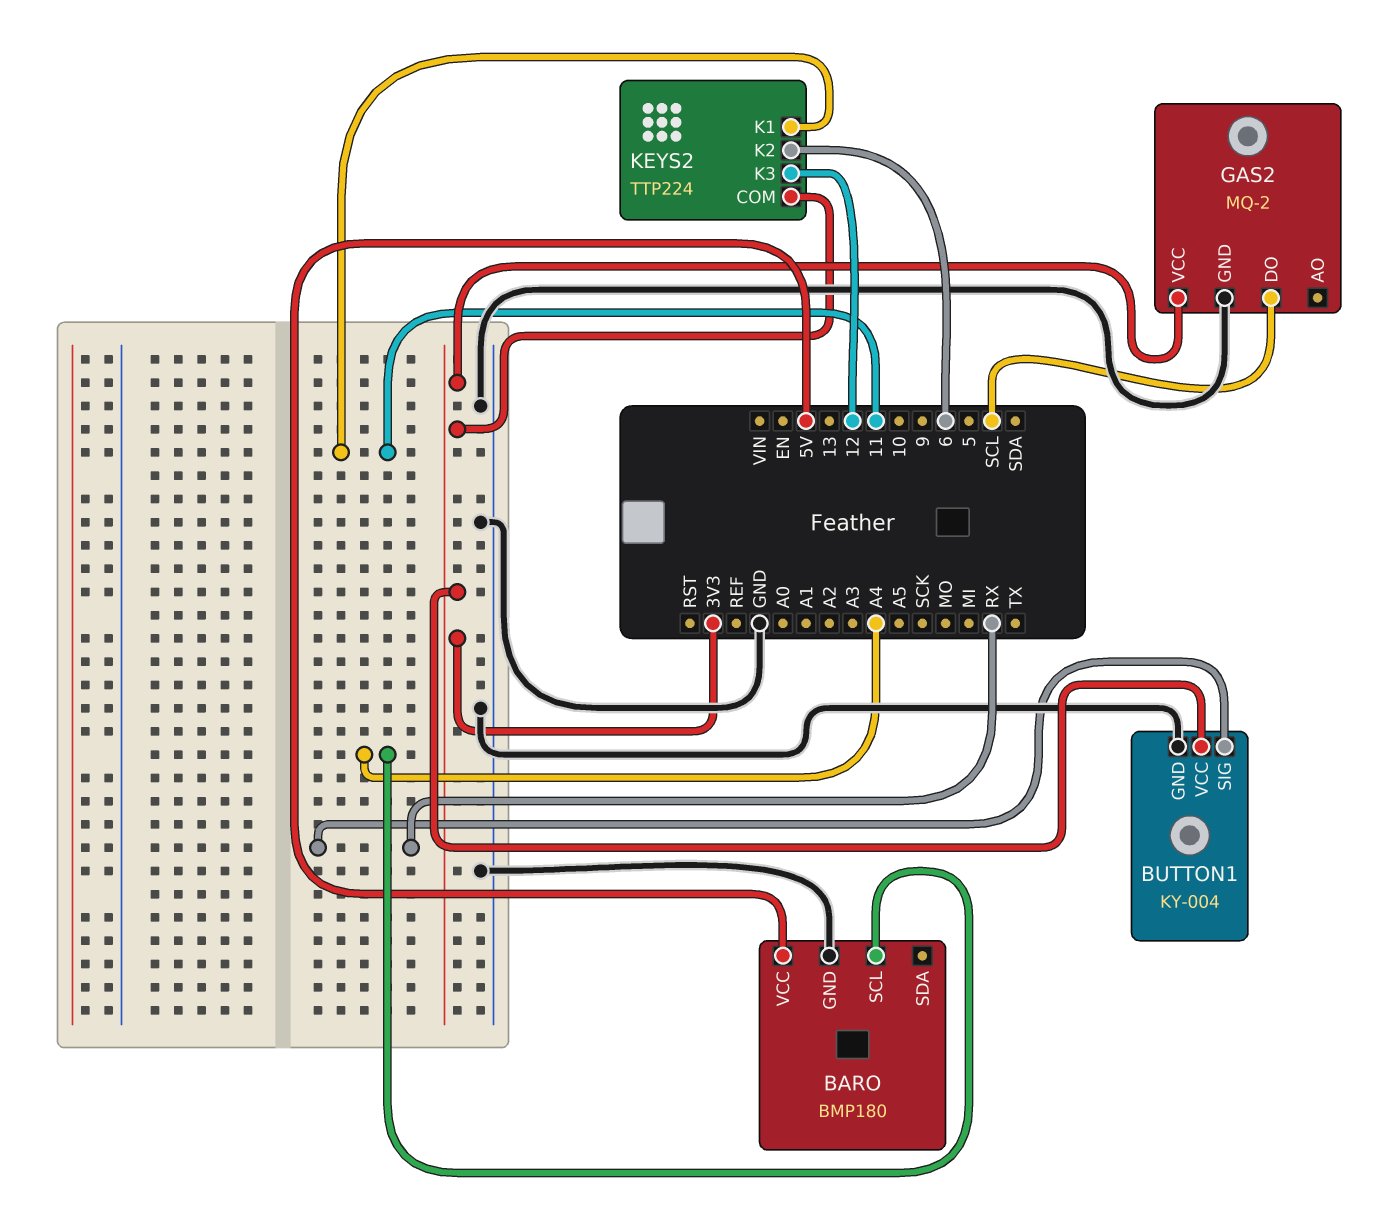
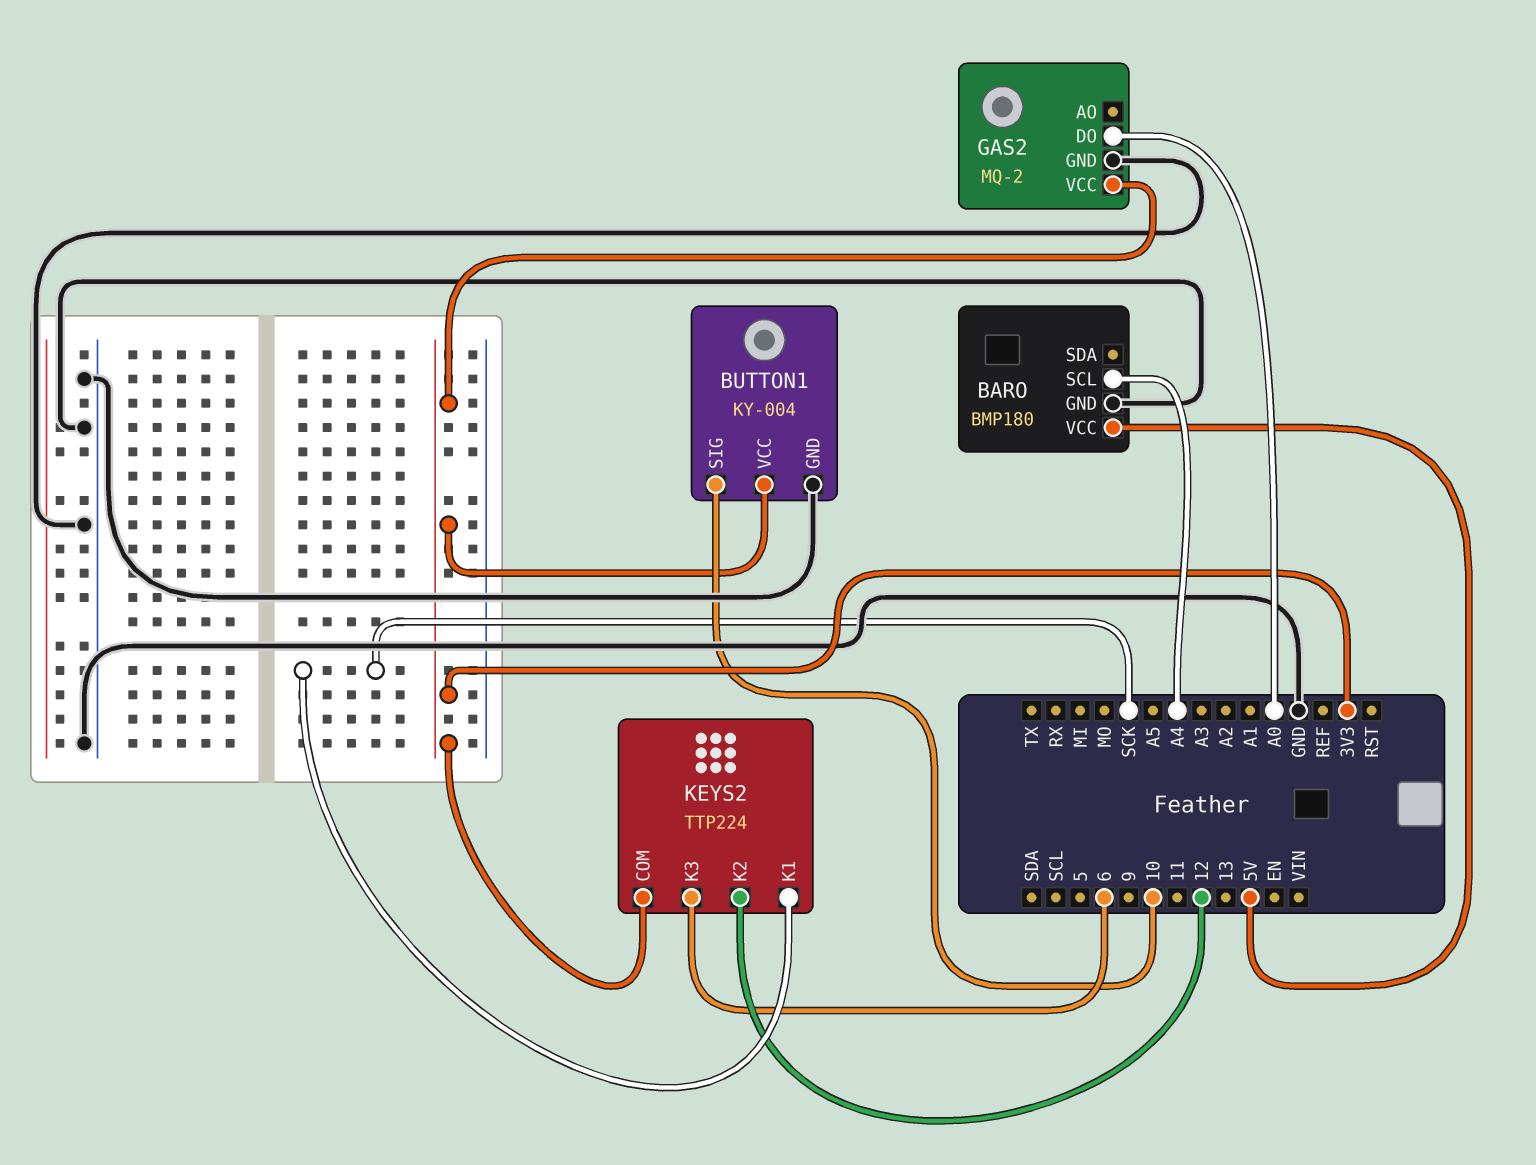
BUTTON1 pin SIG: RX -> 10
GAS2 pin DO: SCL -> A0
KEYS2 pin K1: 11 -> SCK
KEYS2 pin K2: 6 -> 12
KEYS2 pin K3: 12 -> 6

